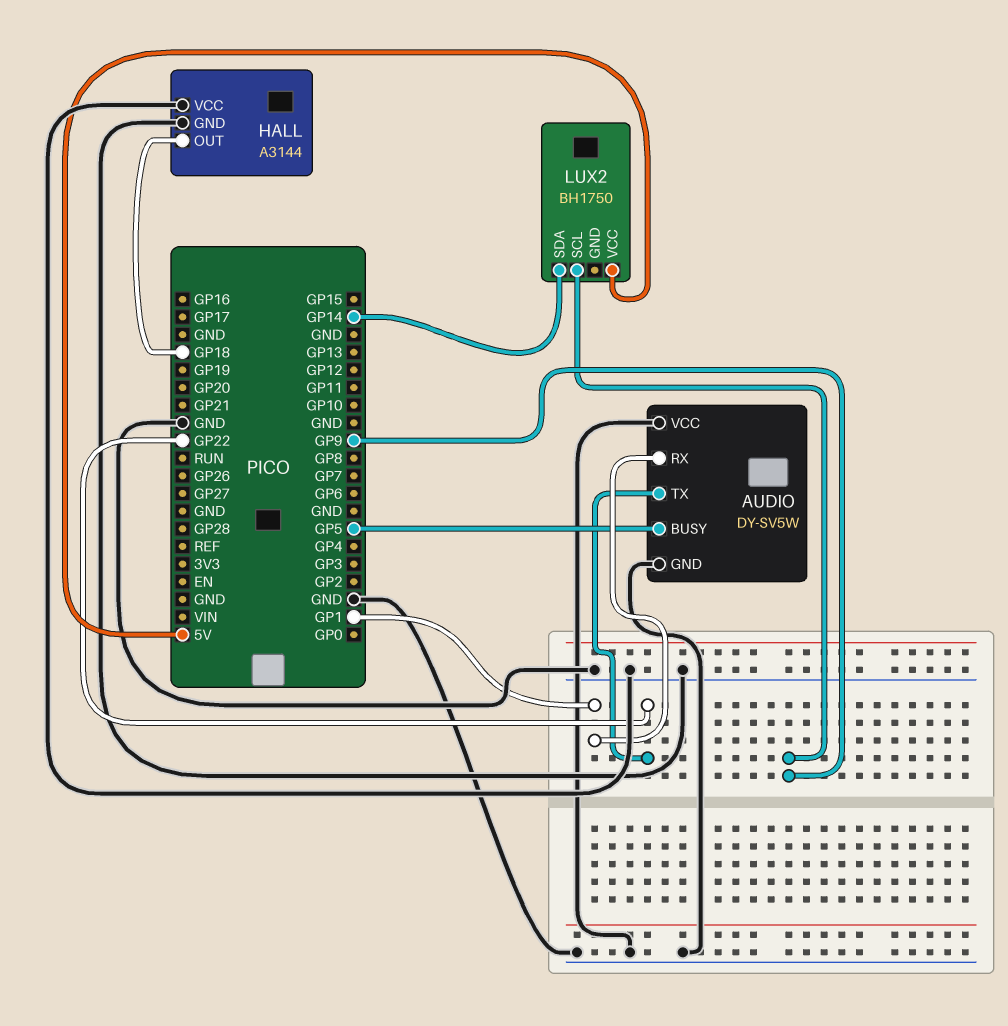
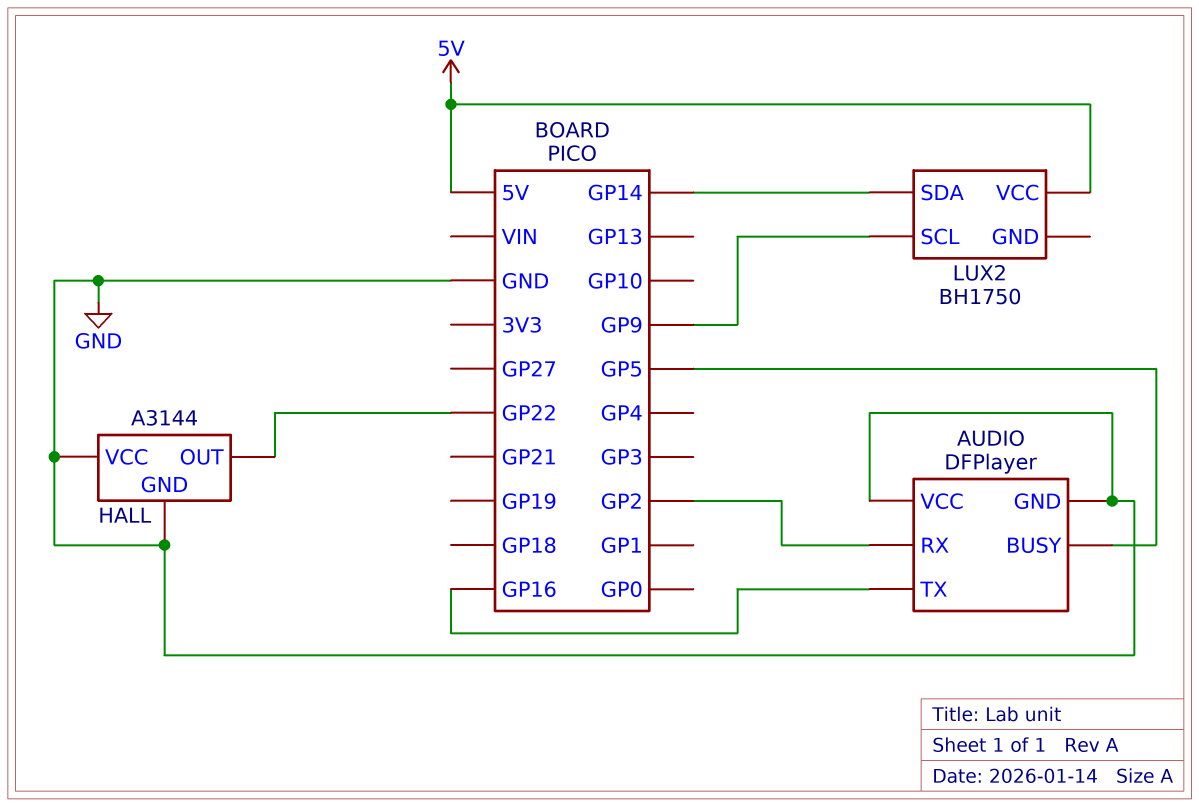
AUDIO: DY-SV5W -> DFPlayer
AUDIO pin RX: GP1 -> GP2
AUDIO pin TX: GP22 -> GP16
HALL pin OUT: GP18 -> GP22

